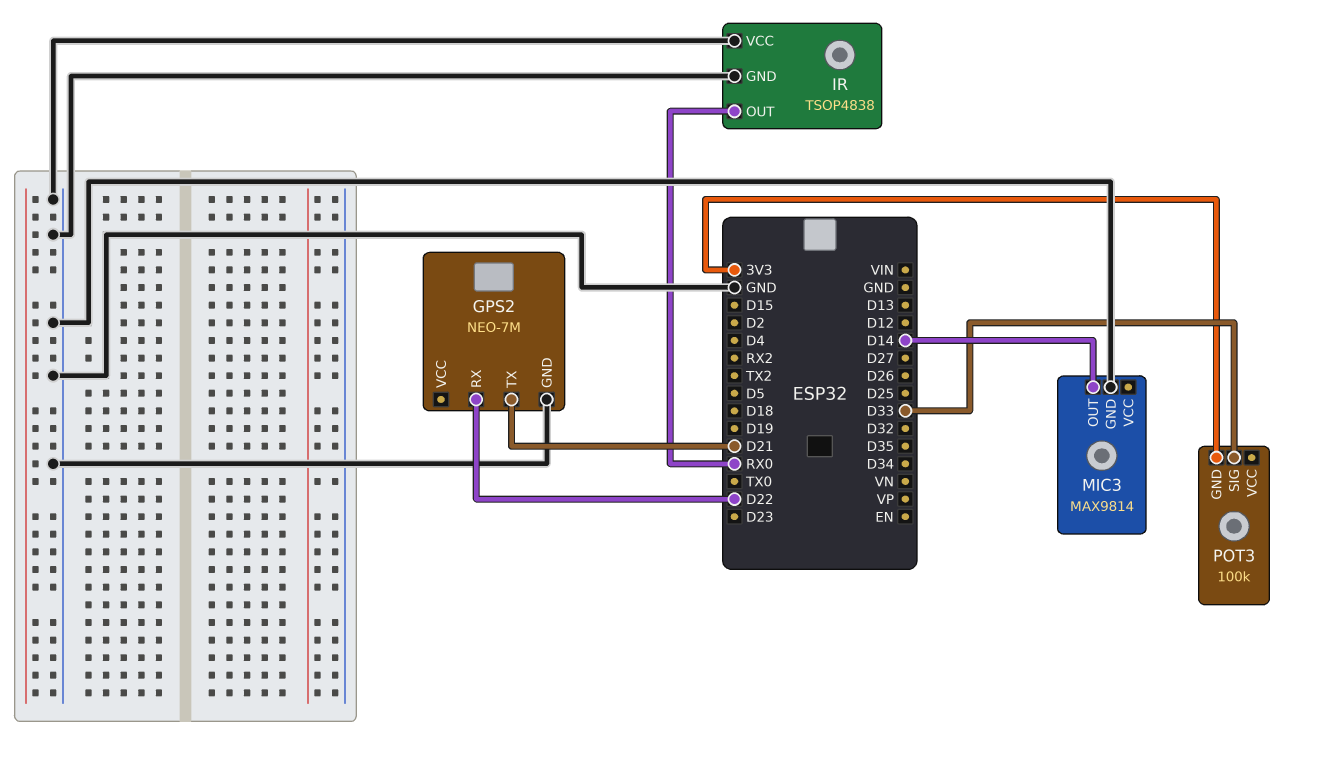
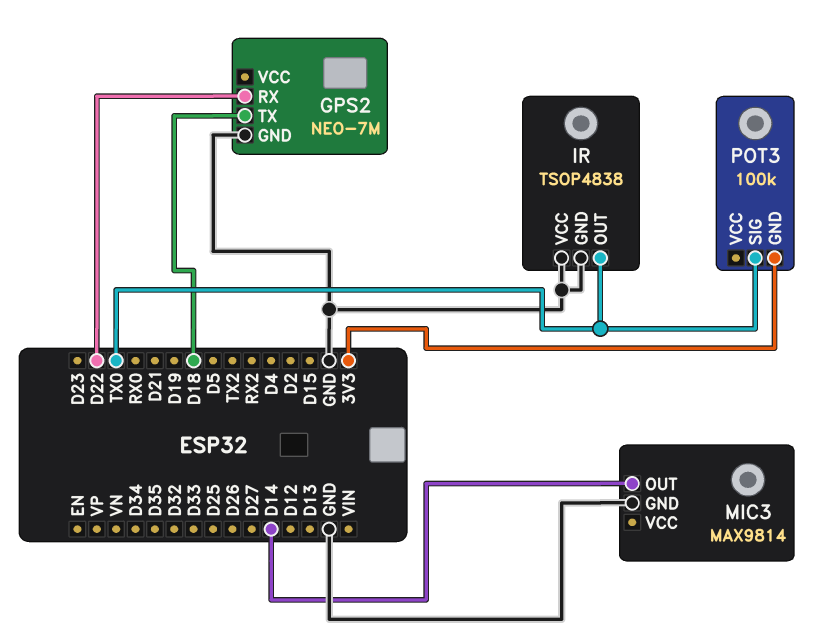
GPS2 pin TX: D21 -> D18
IR pin OUT: RX0 -> TX0
POT3 pin SIG: D33 -> TX0

